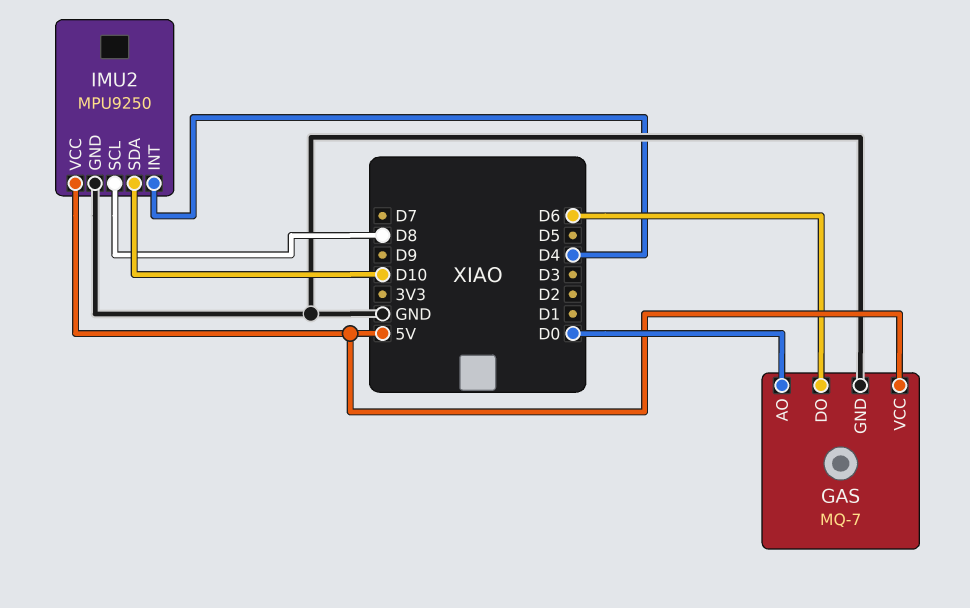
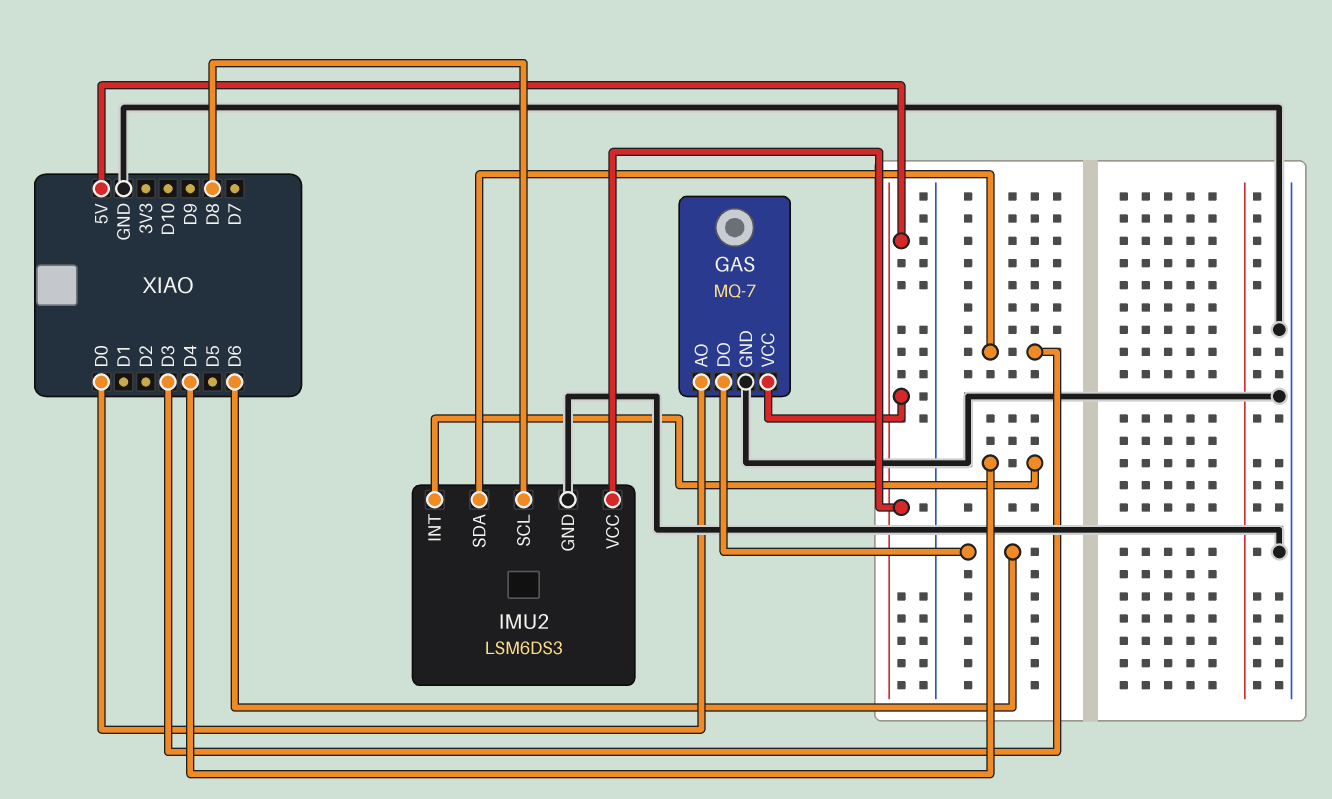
IMU2: MPU9250 -> LSM6DS3
IMU2 pin SDA: D10 -> D3

